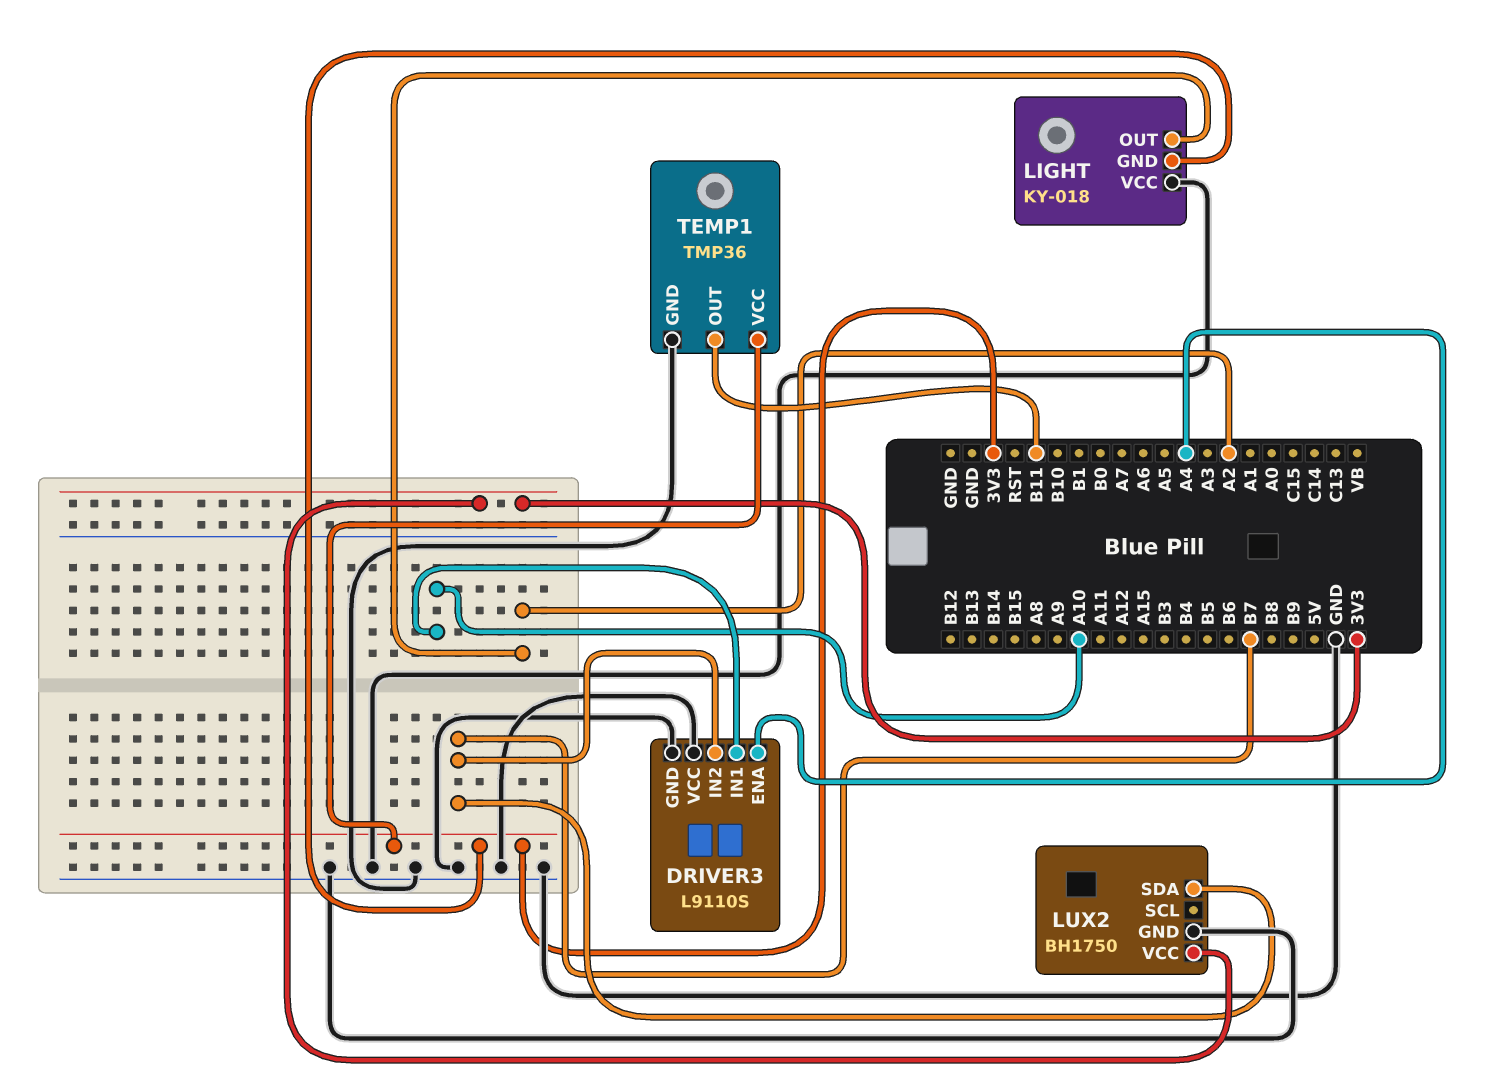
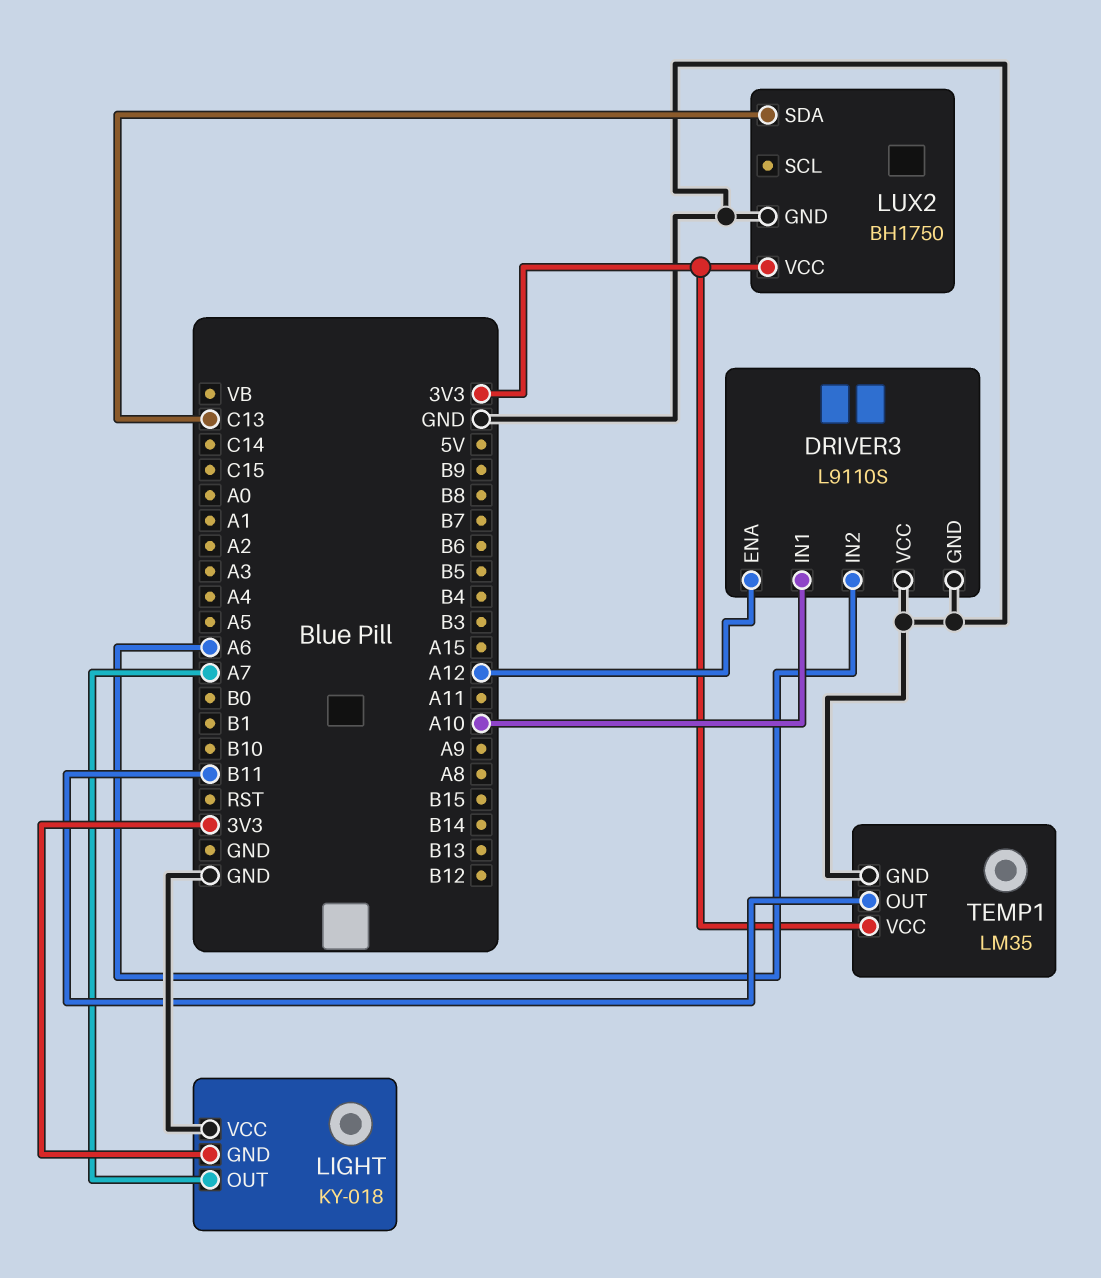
DRIVER3 pin ENA: A4 -> A12
DRIVER3 pin IN2: B7 -> A6
LIGHT pin OUT: A2 -> A7
LUX2 pin SDA: B7 -> C13
TEMP1: TMP36 -> LM35

